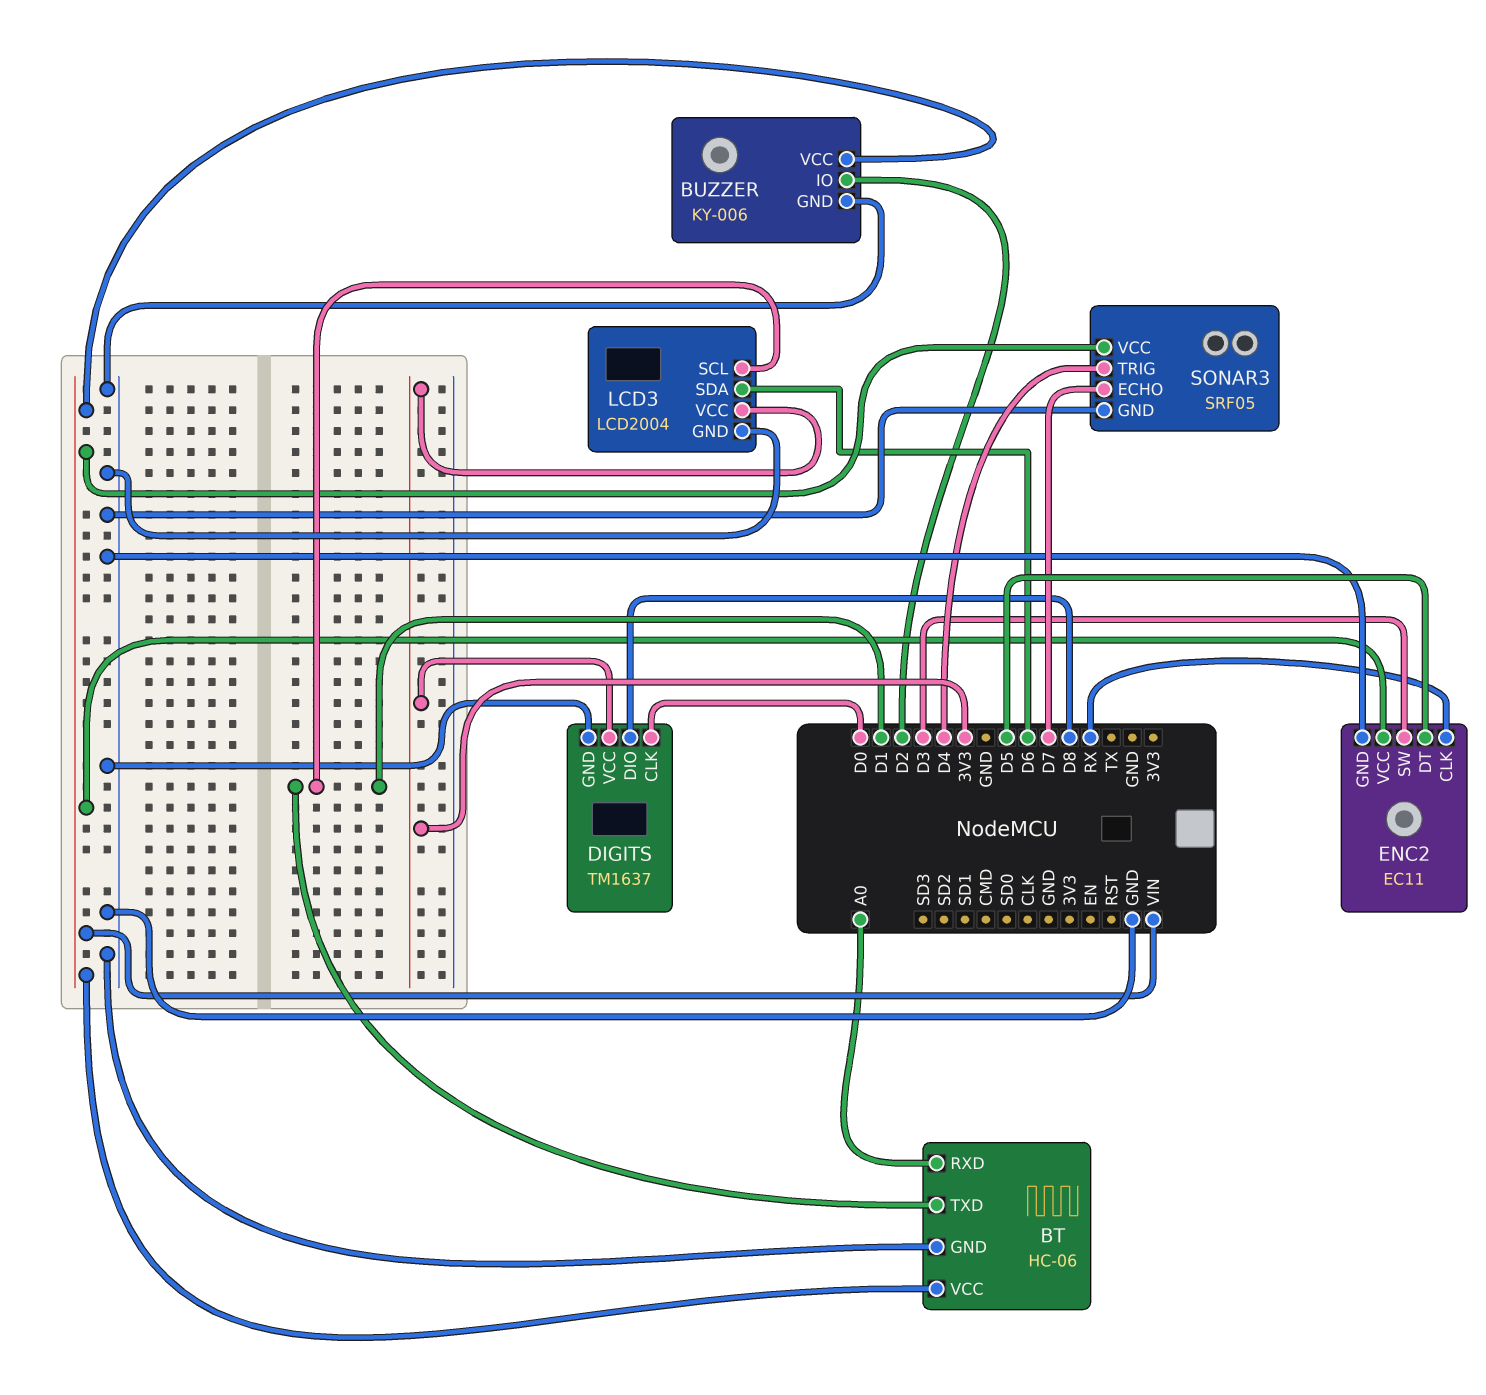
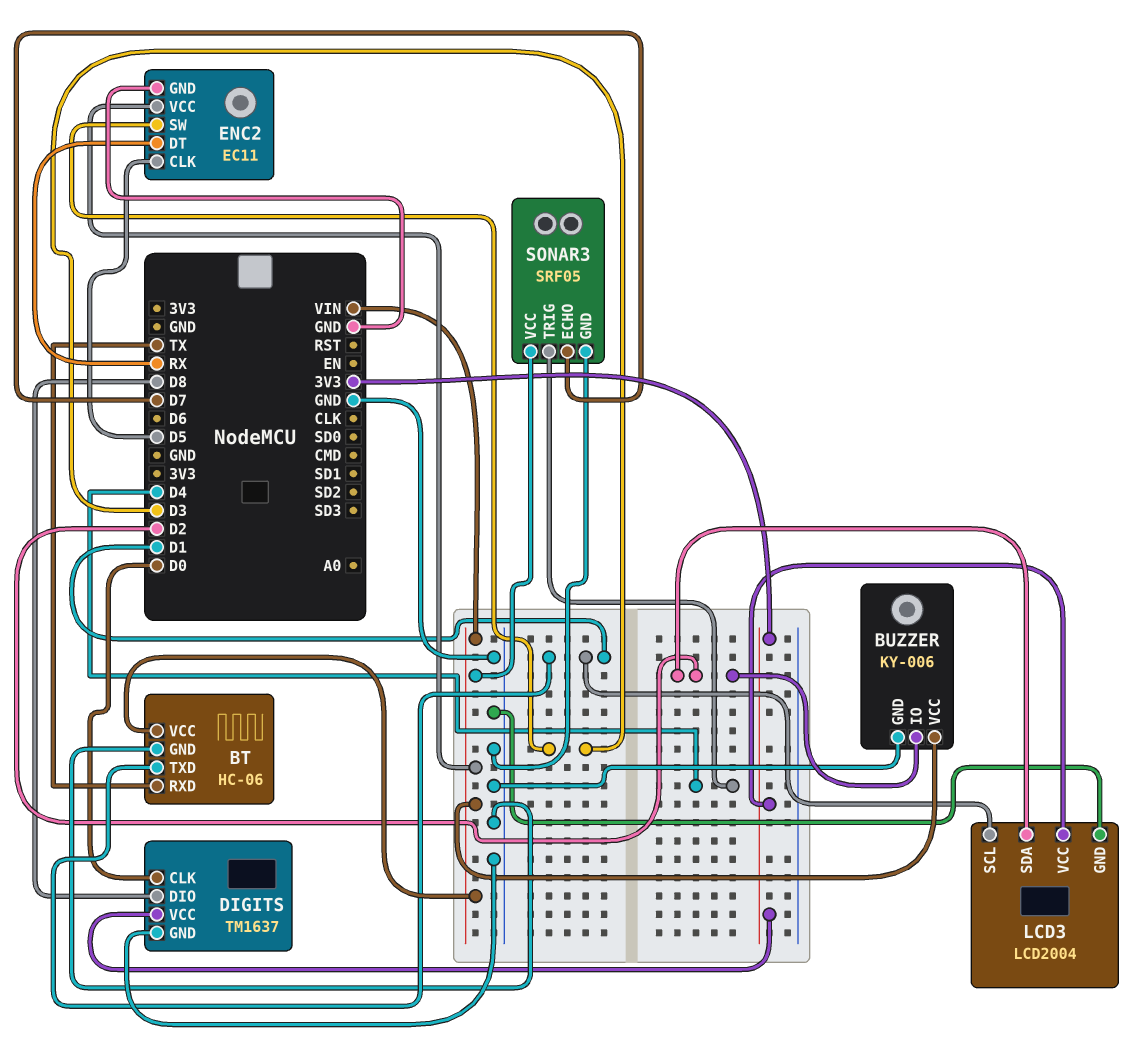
BT pin RXD: A0 -> TX
ENC2 pin CLK: RX -> D5
ENC2 pin DT: D5 -> RX
LCD3 pin SDA: D6 -> D2

